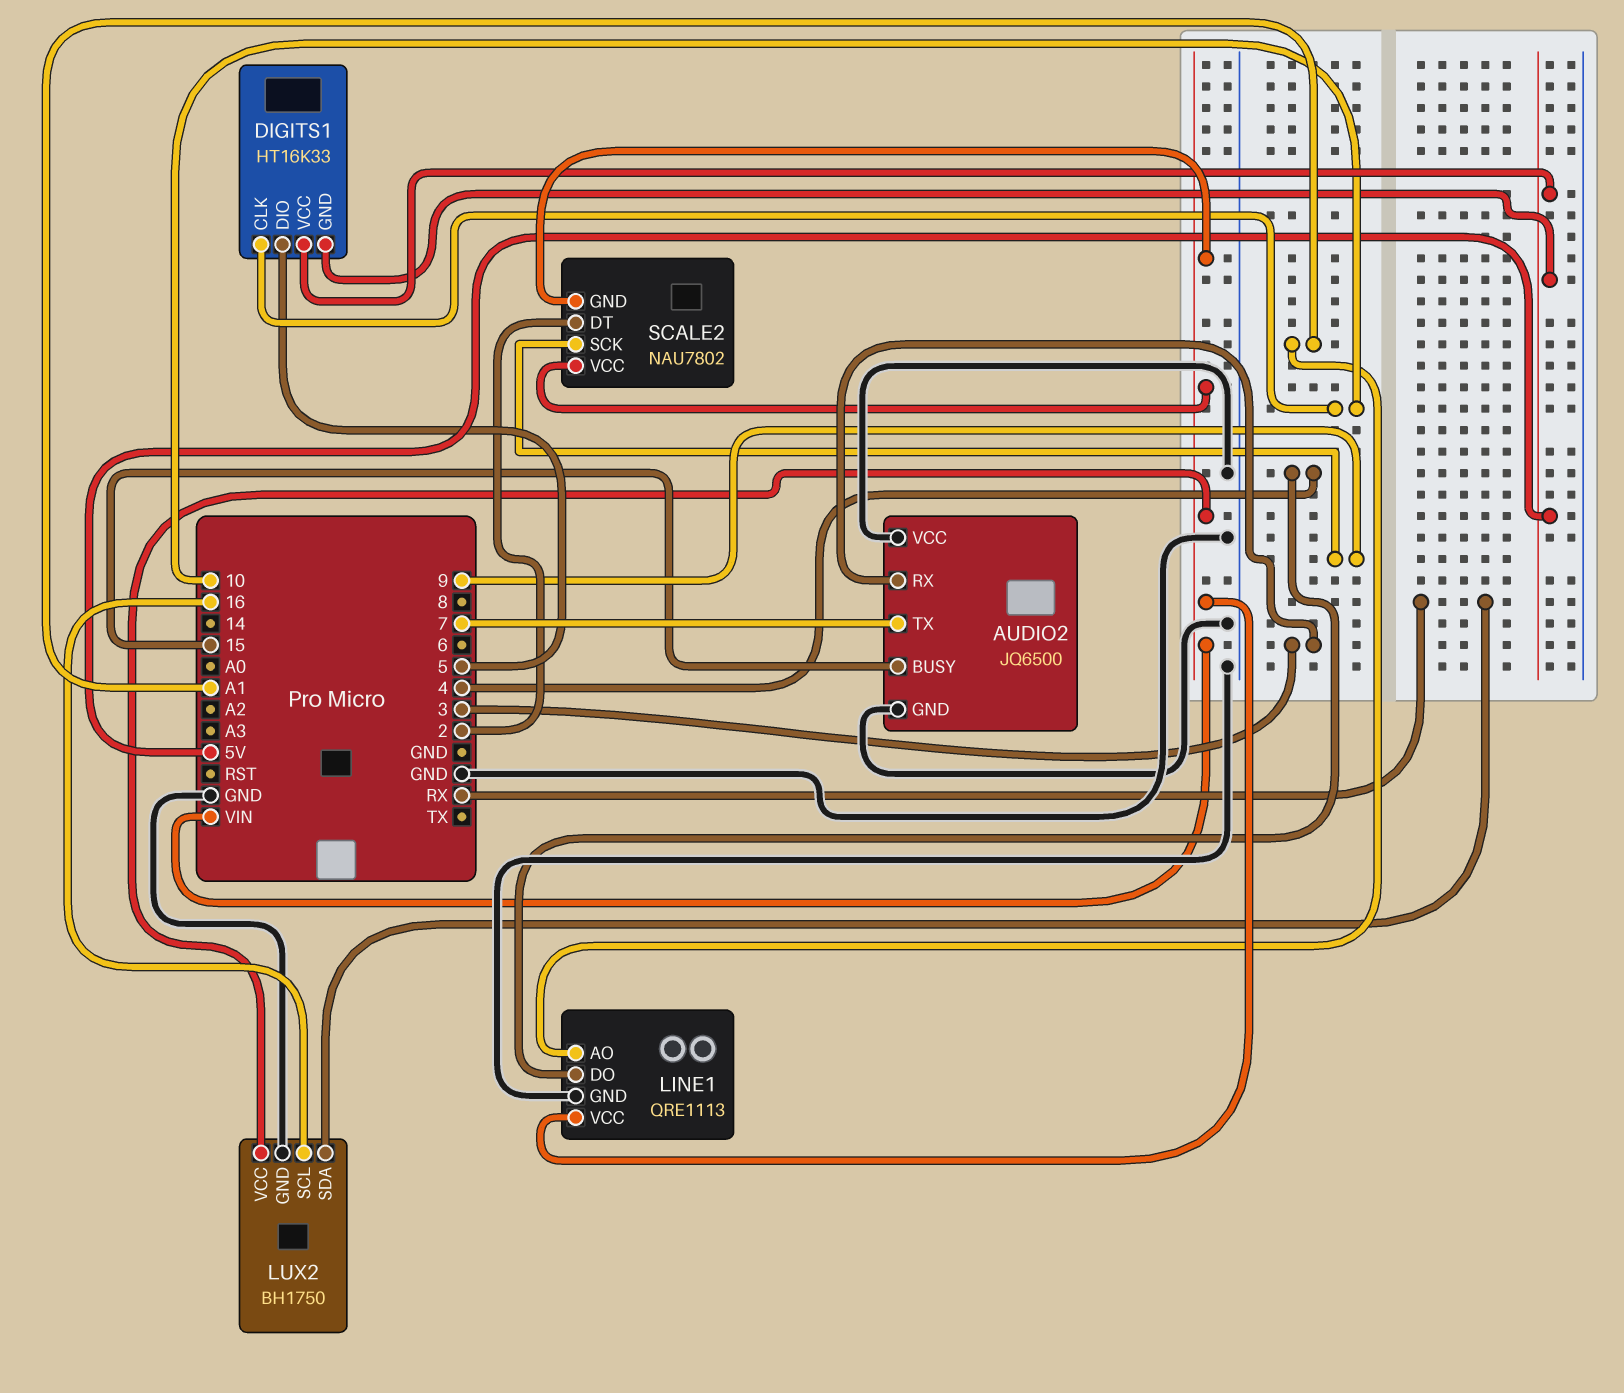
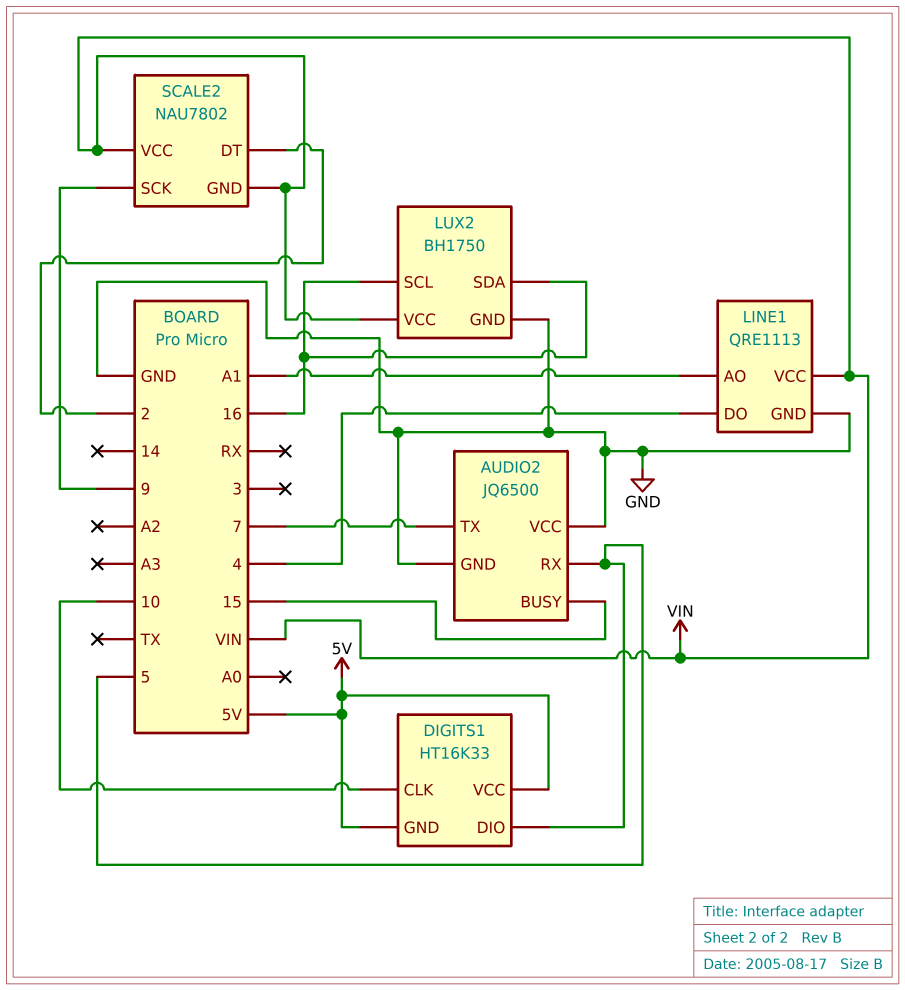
AUDIO2 pin RX: 3 -> 5
LUX2 pin SDA: RX -> 16

